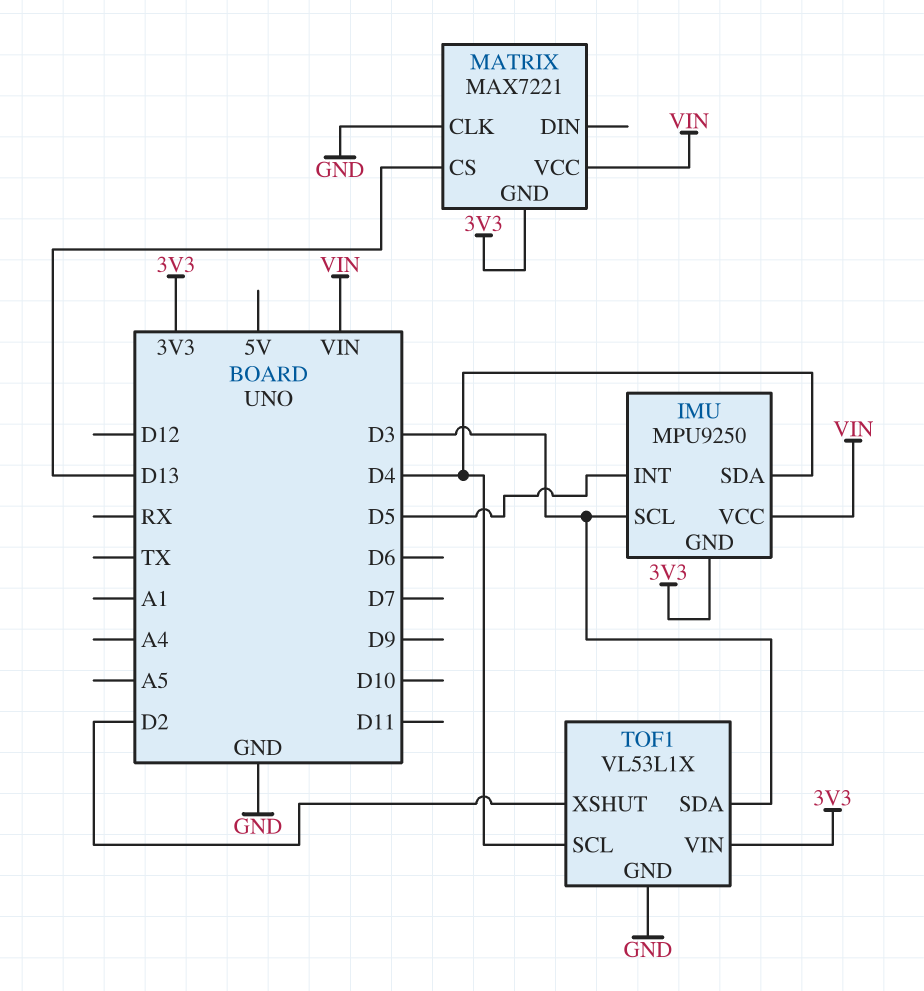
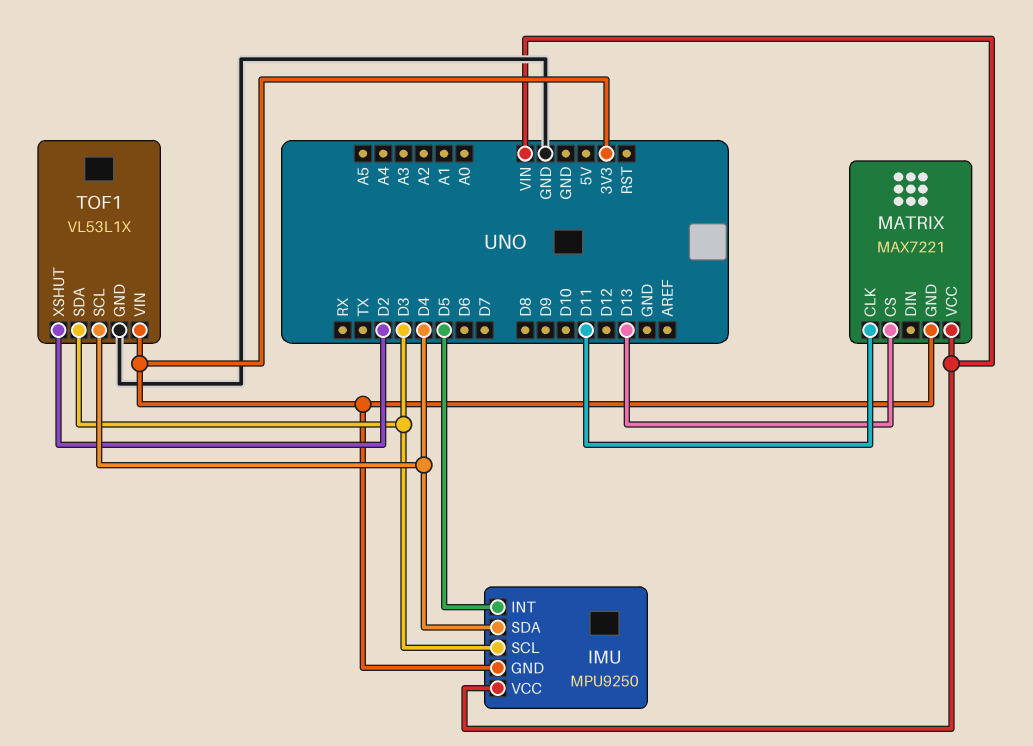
MATRIX pin CLK: GND -> D11

